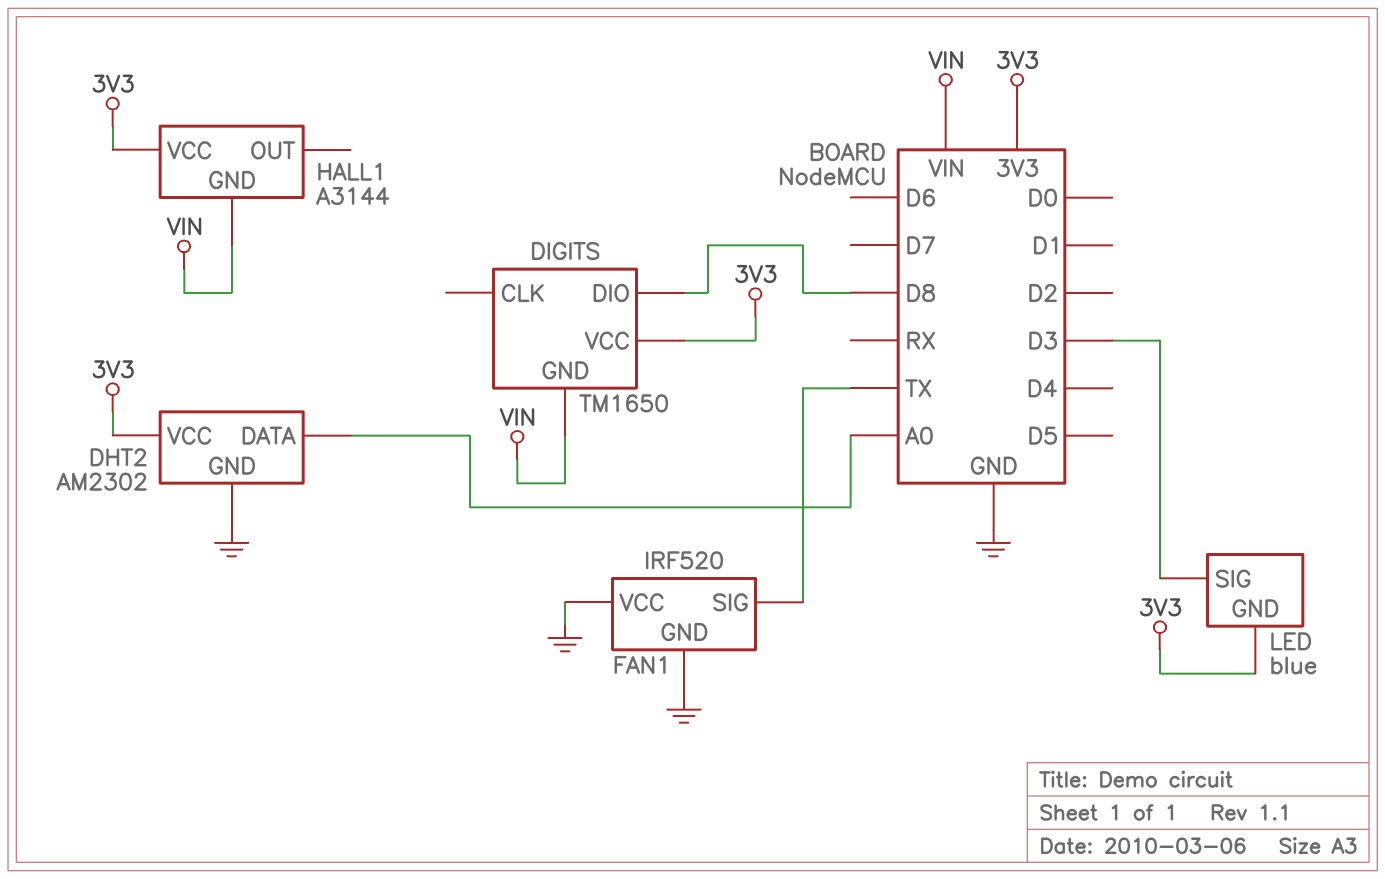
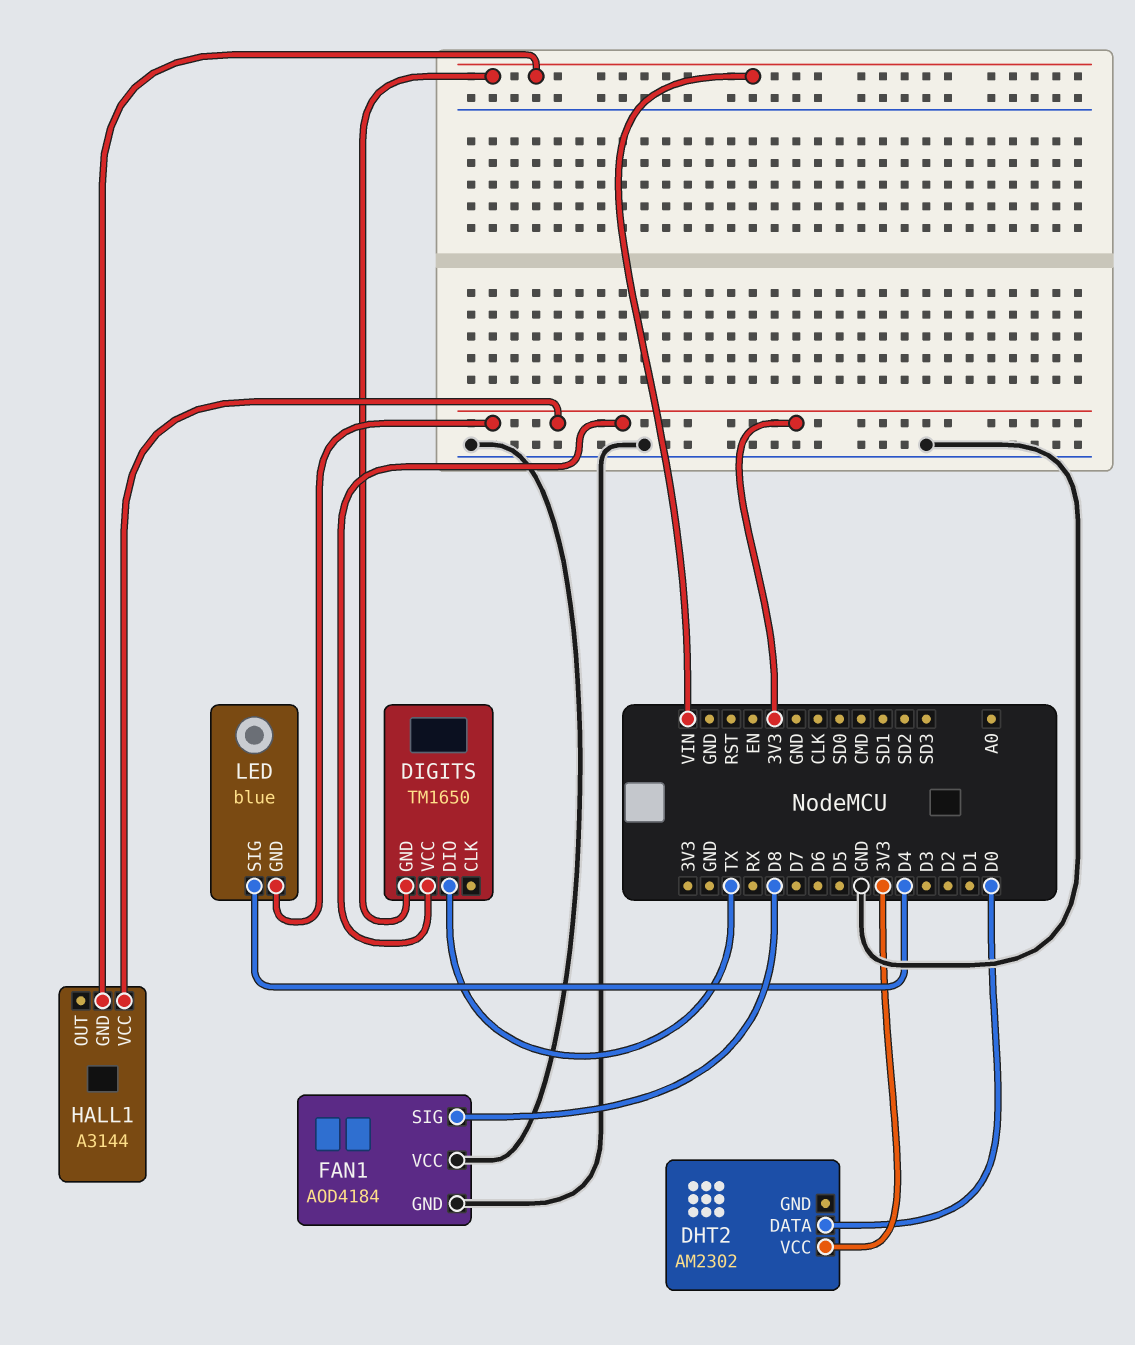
DHT2 pin DATA: A0 -> D0
DHT2 pin GND: GND -> none
DIGITS pin DIO: D8 -> TX
FAN1: IRF520 -> AOD4184
FAN1 pin SIG: TX -> D8
LED pin SIG: D3 -> D4

